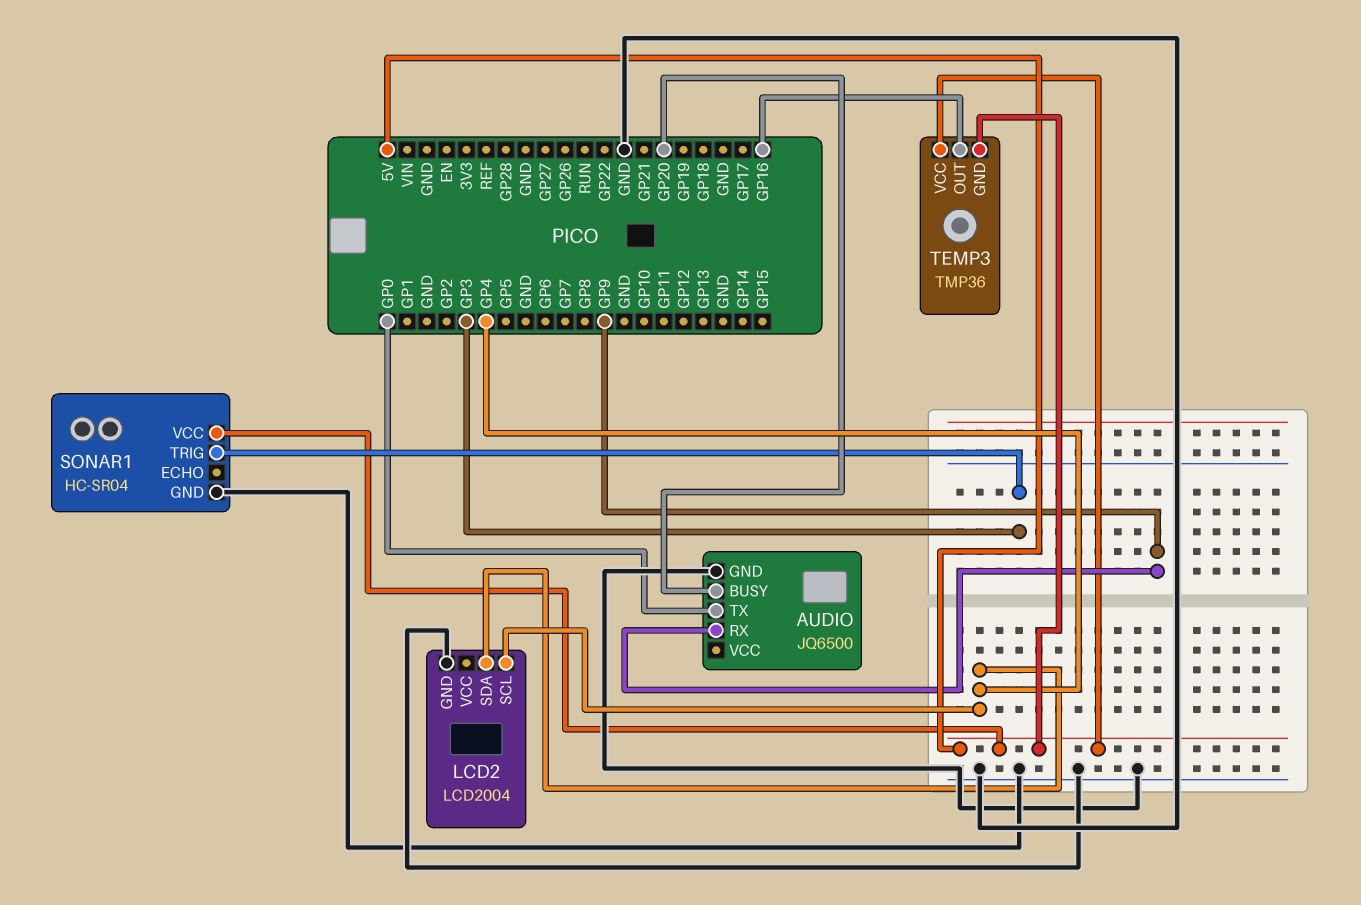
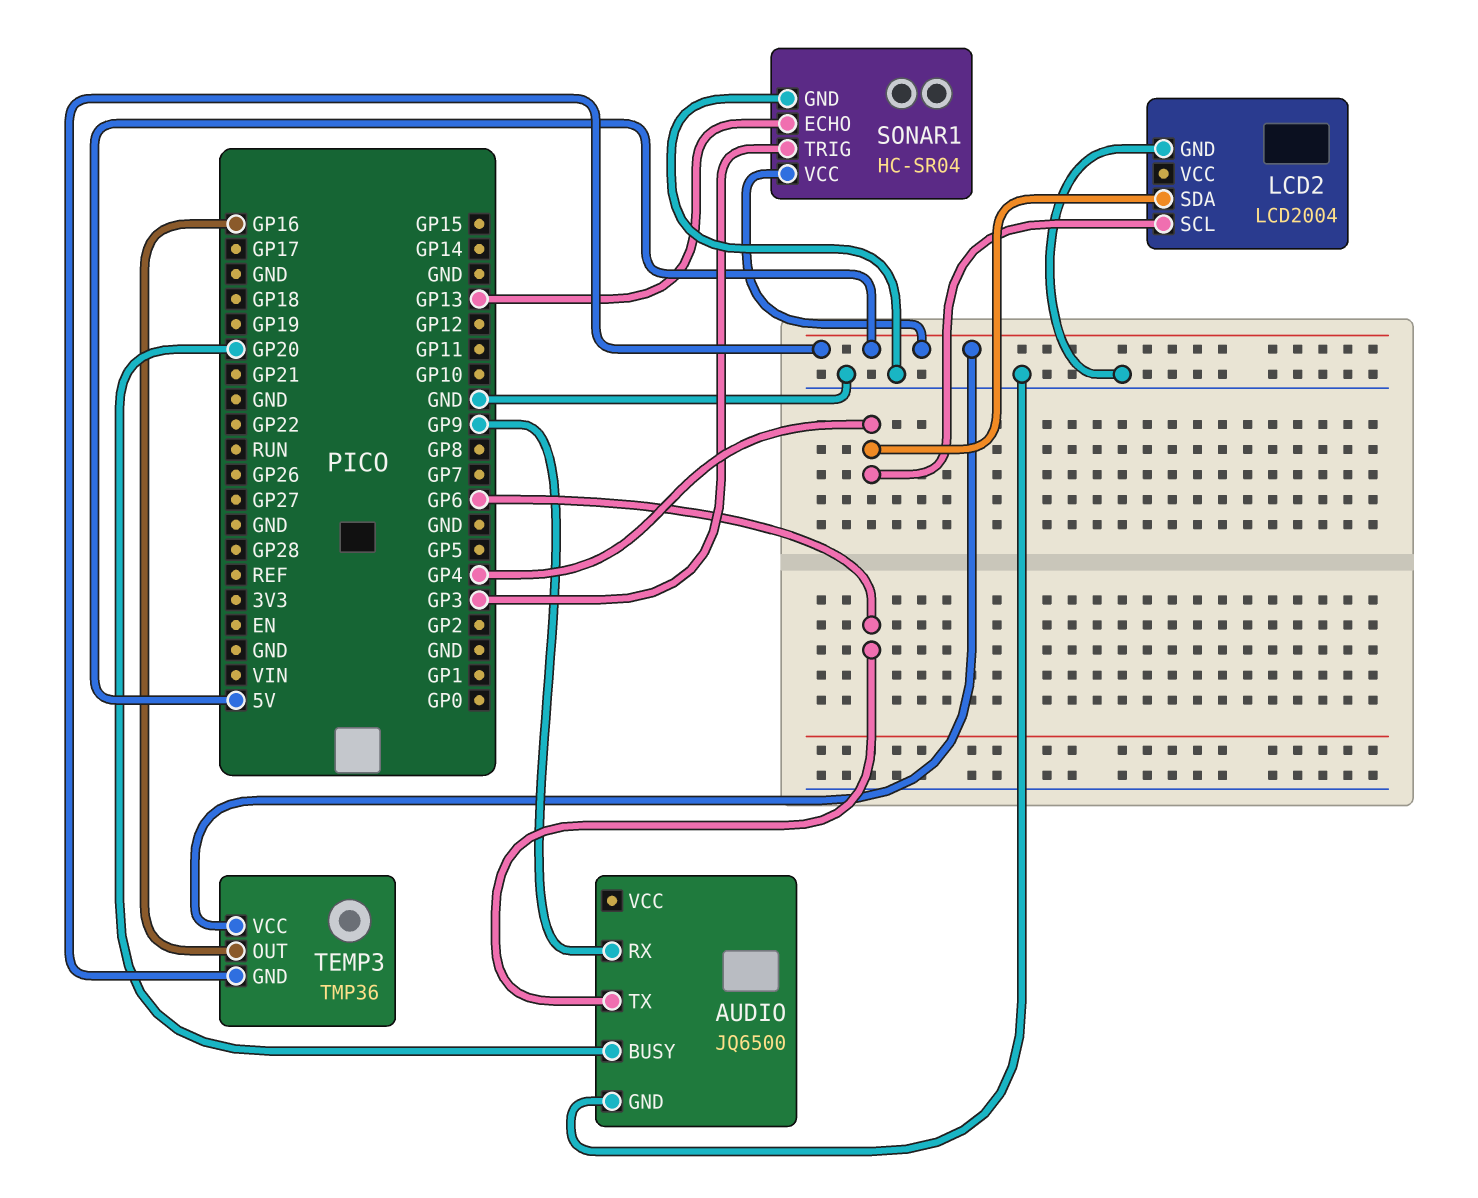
AUDIO pin TX: GP0 -> GP6
SONAR1 pin ECHO: none -> GP13

